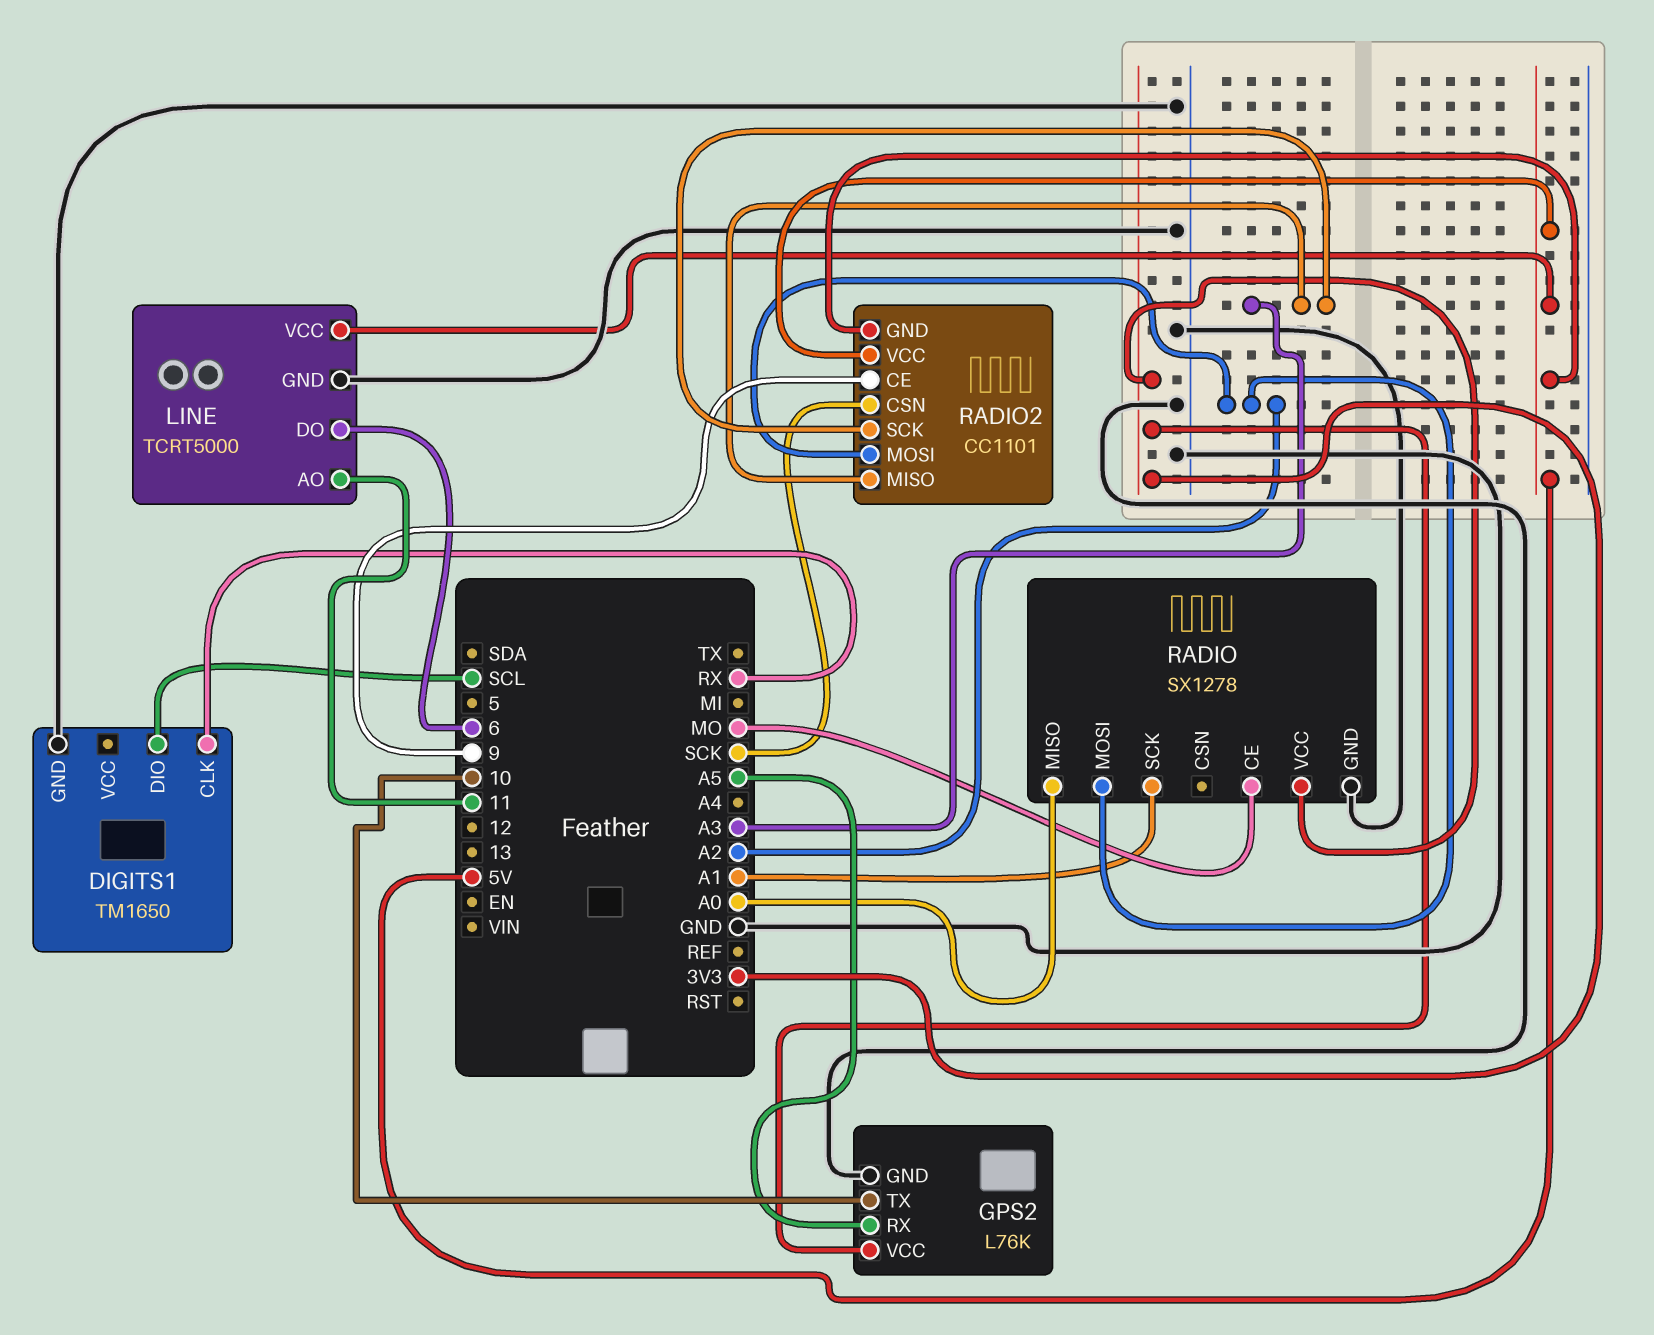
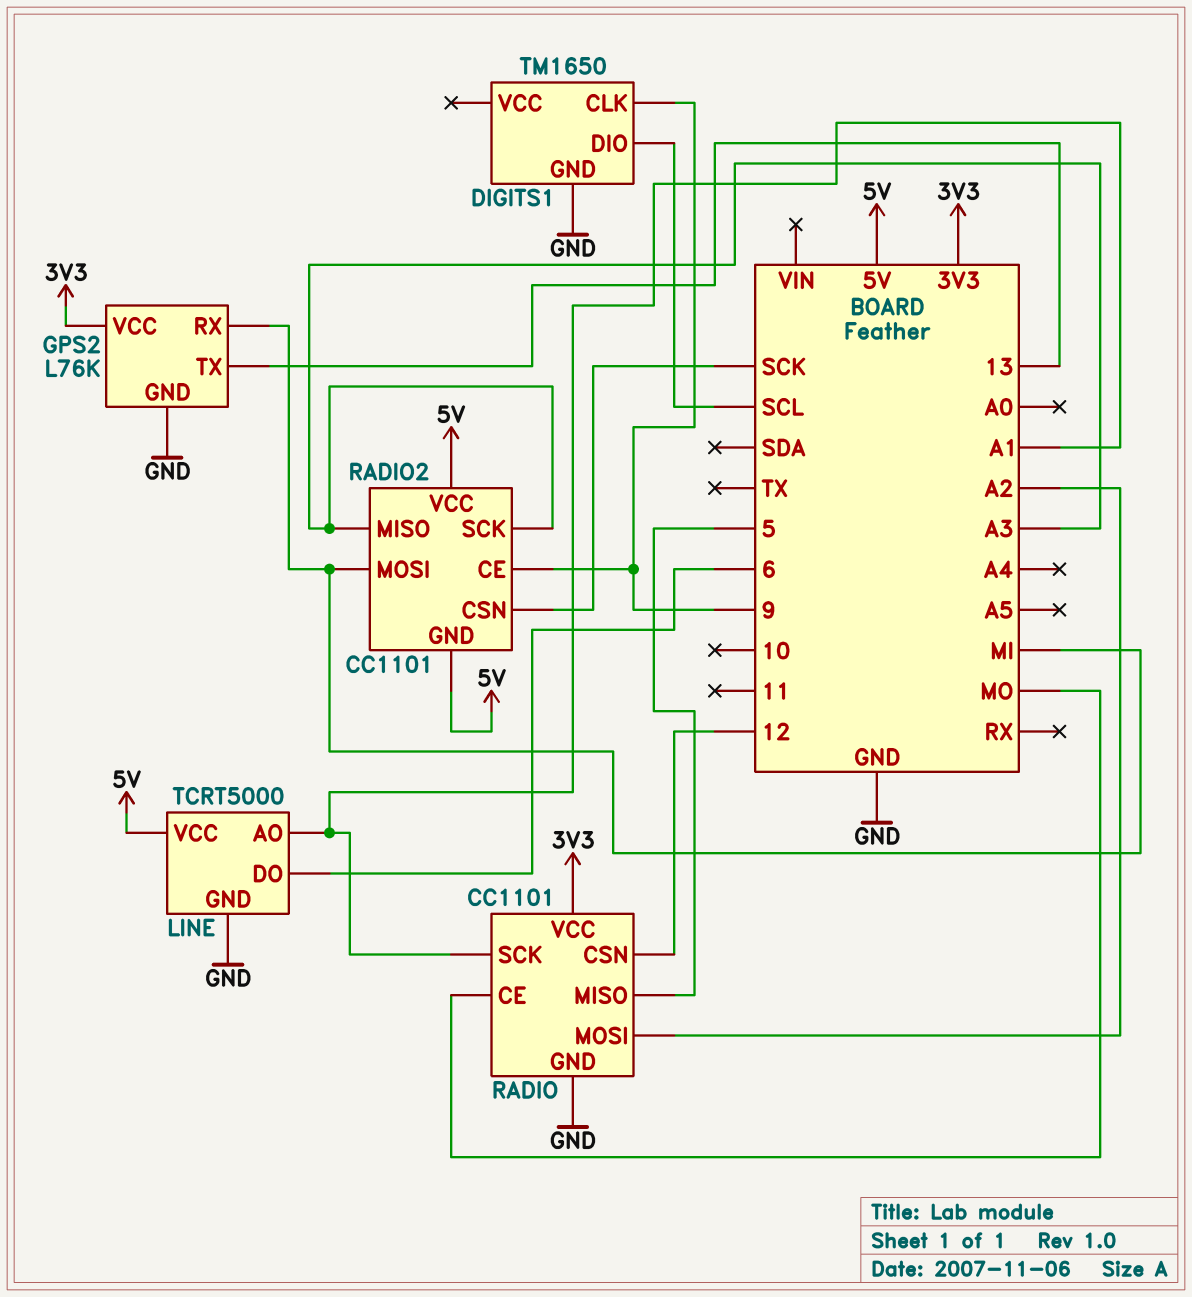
DIGITS1 pin CLK: RX -> 9
GPS2 pin RX: A5 -> MI
GPS2 pin TX: 10 -> 13
LINE pin AO: 11 -> A1
RADIO: SX1278 -> CC1101
RADIO pin CSN: none -> 12
RADIO pin MISO: A0 -> 5
RADIO2 pin MOSI: A2 -> MI

